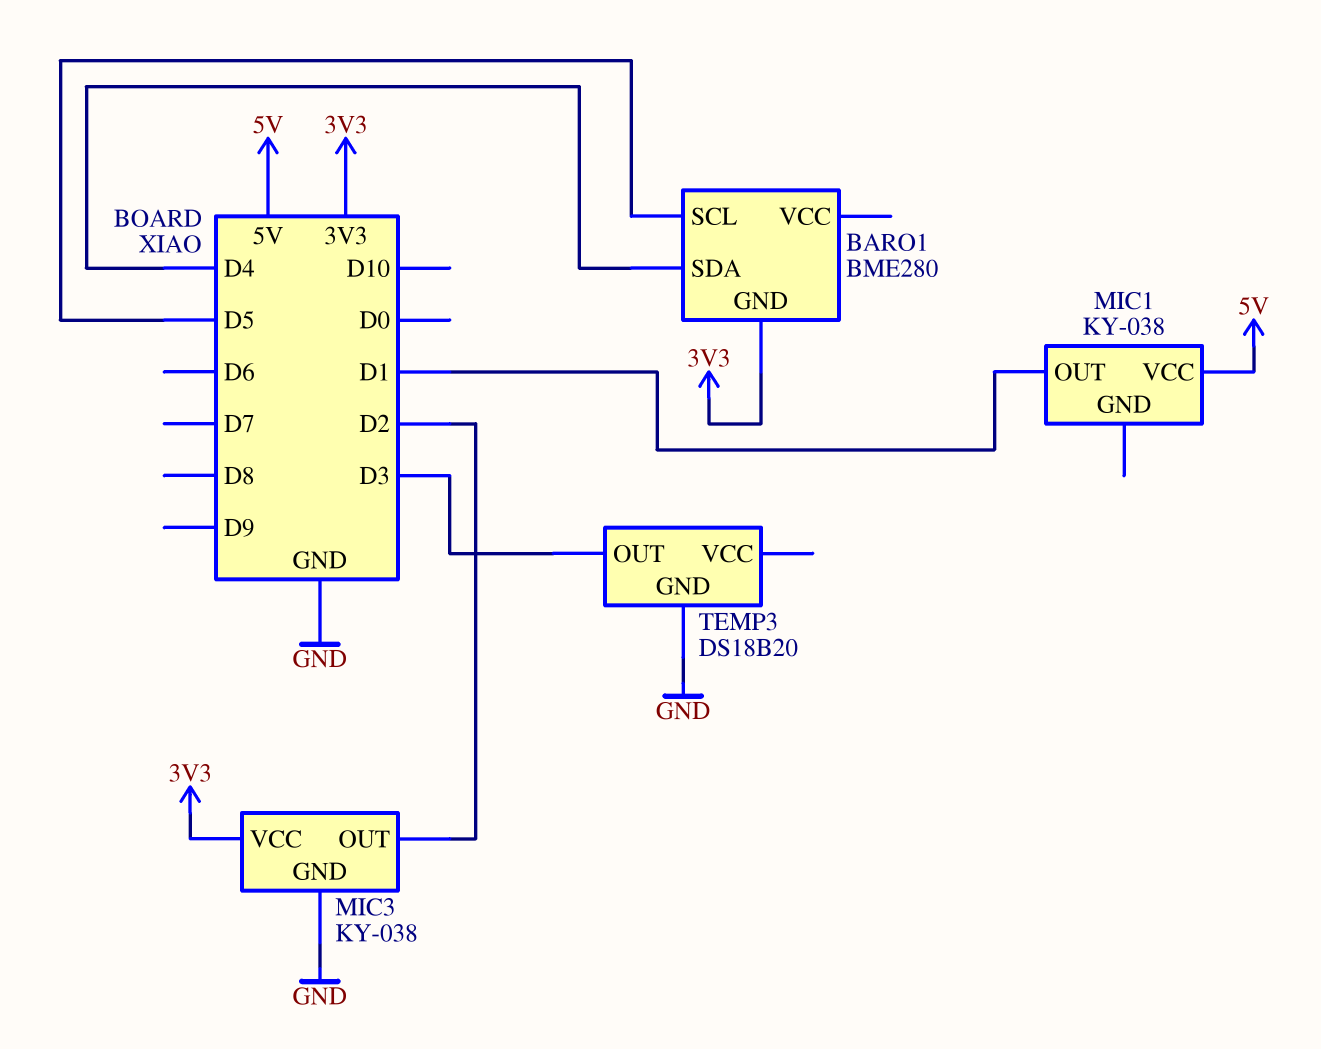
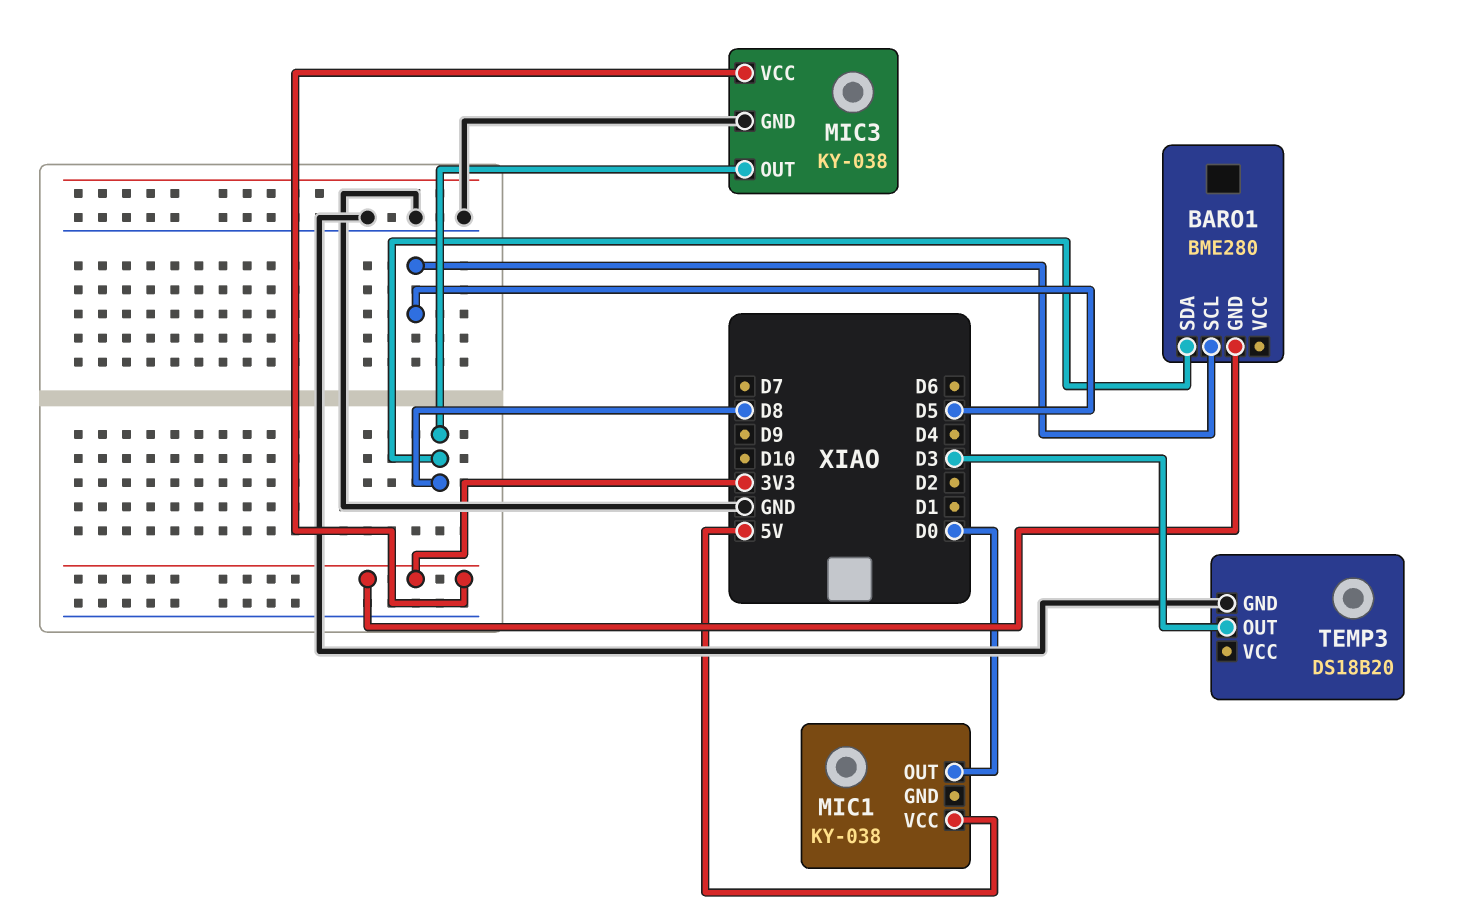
BARO1 pin SDA: D4 -> D8
MIC1 pin OUT: D1 -> D0
MIC3 pin OUT: D2 -> D8

